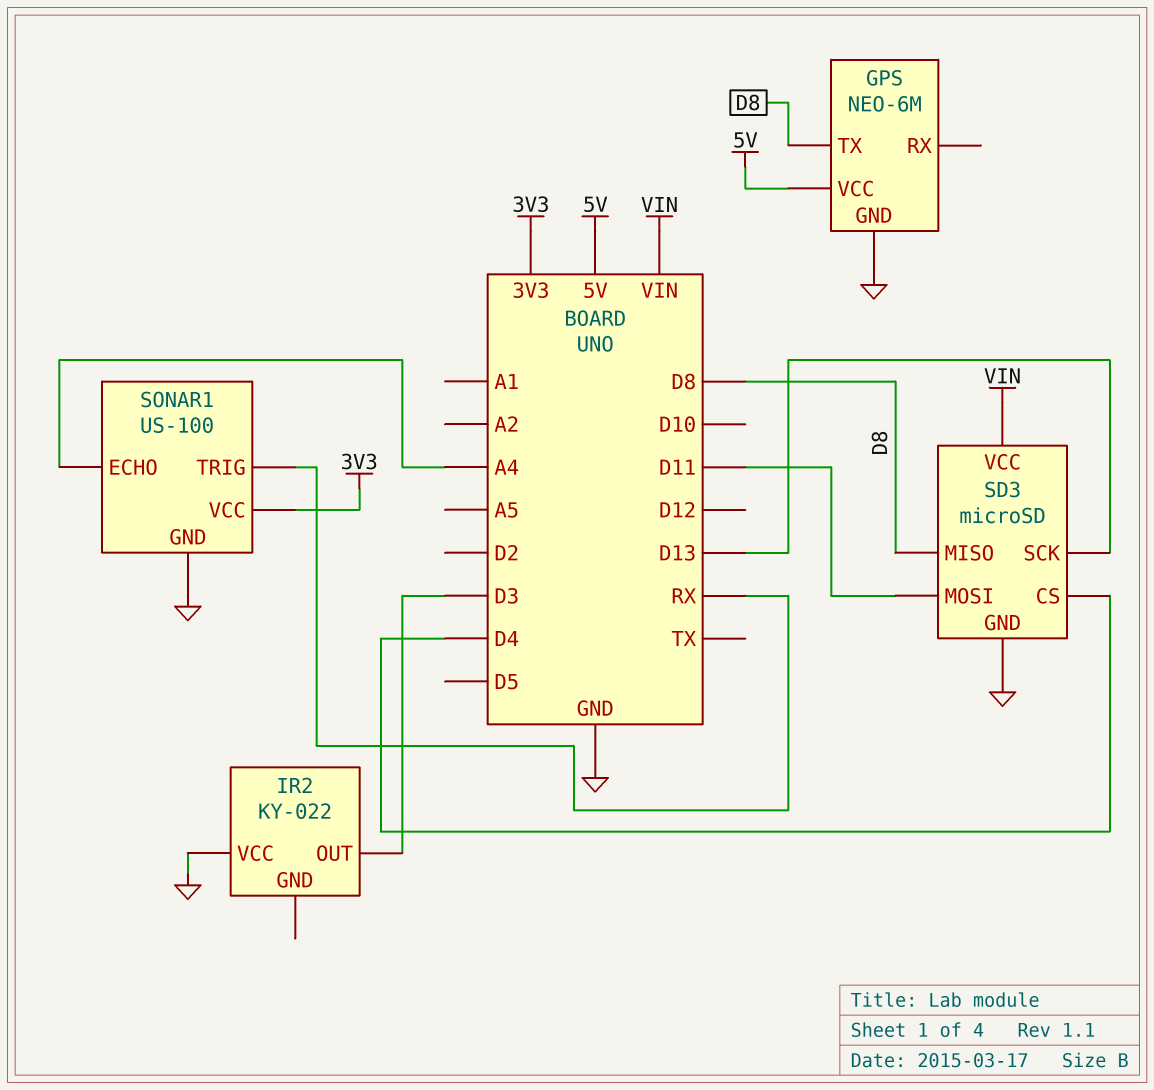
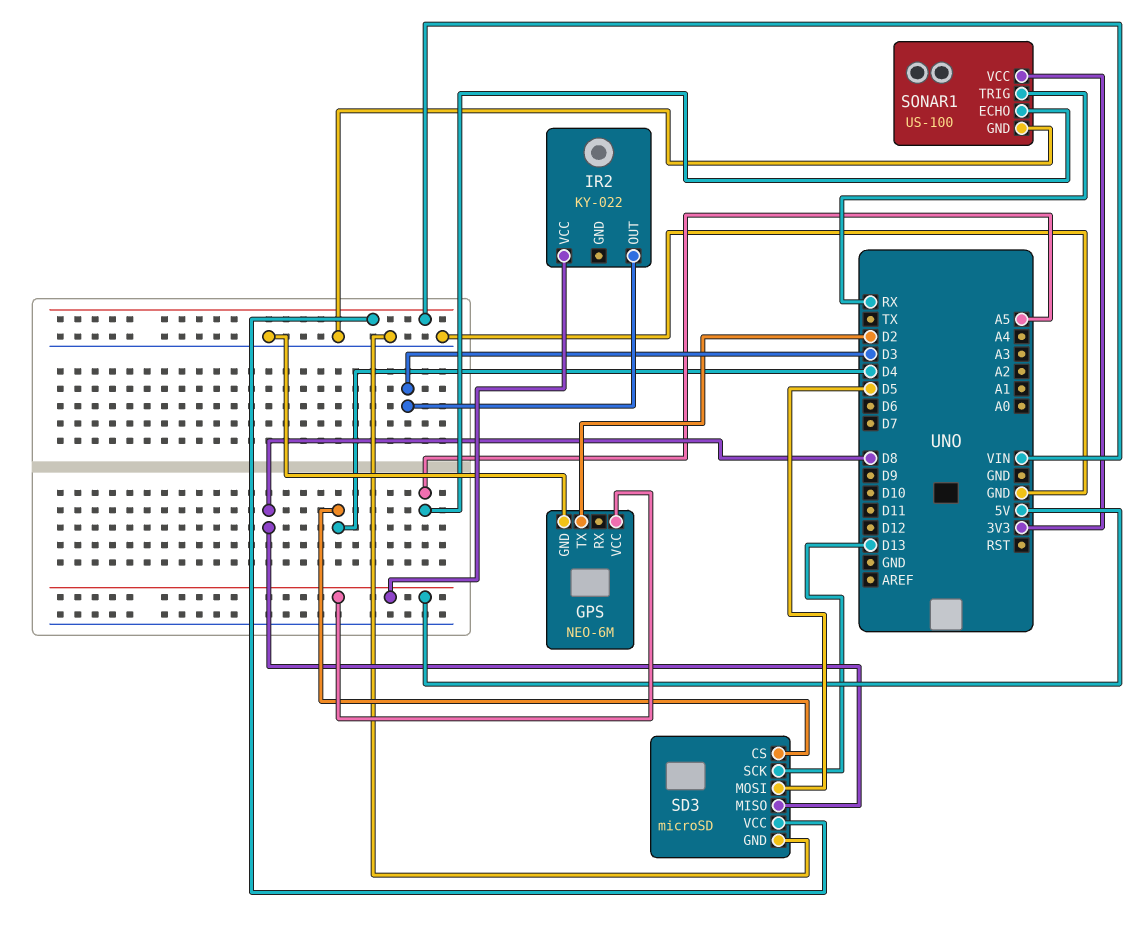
GPS pin TX: D8 -> D2
IR2 pin VCC: GND -> 5V
SD3 pin MOSI: D11 -> D5
SONAR1 pin ECHO: A4 -> A5

